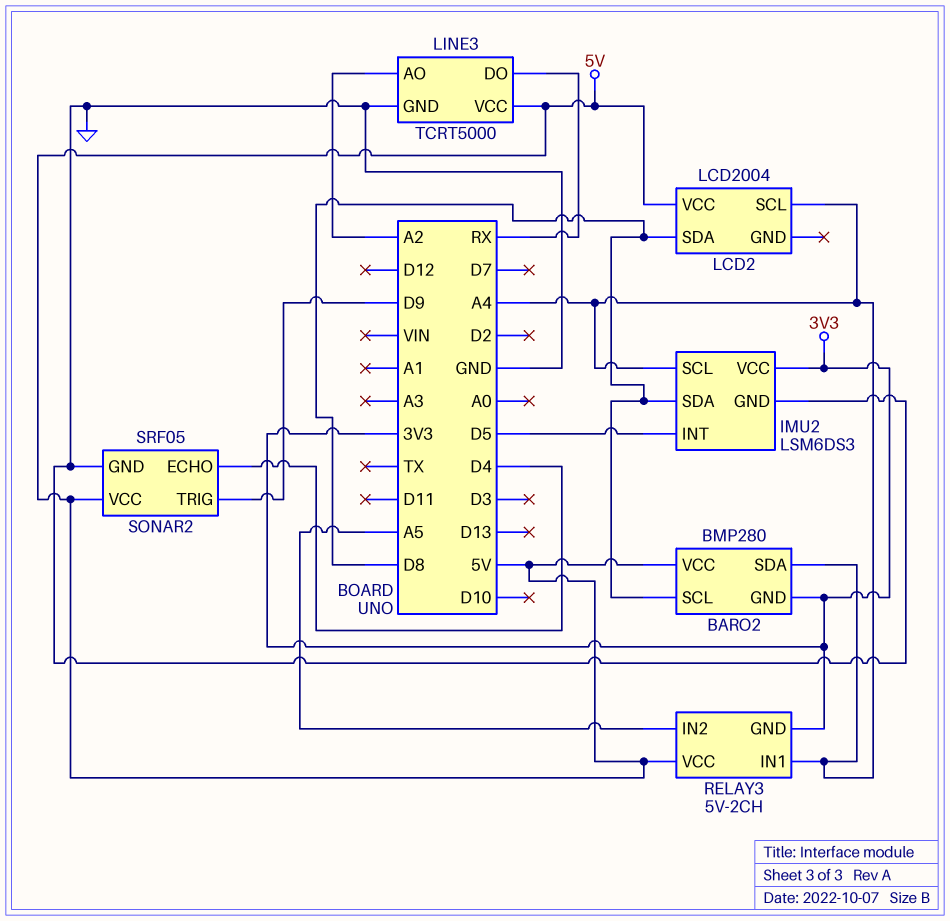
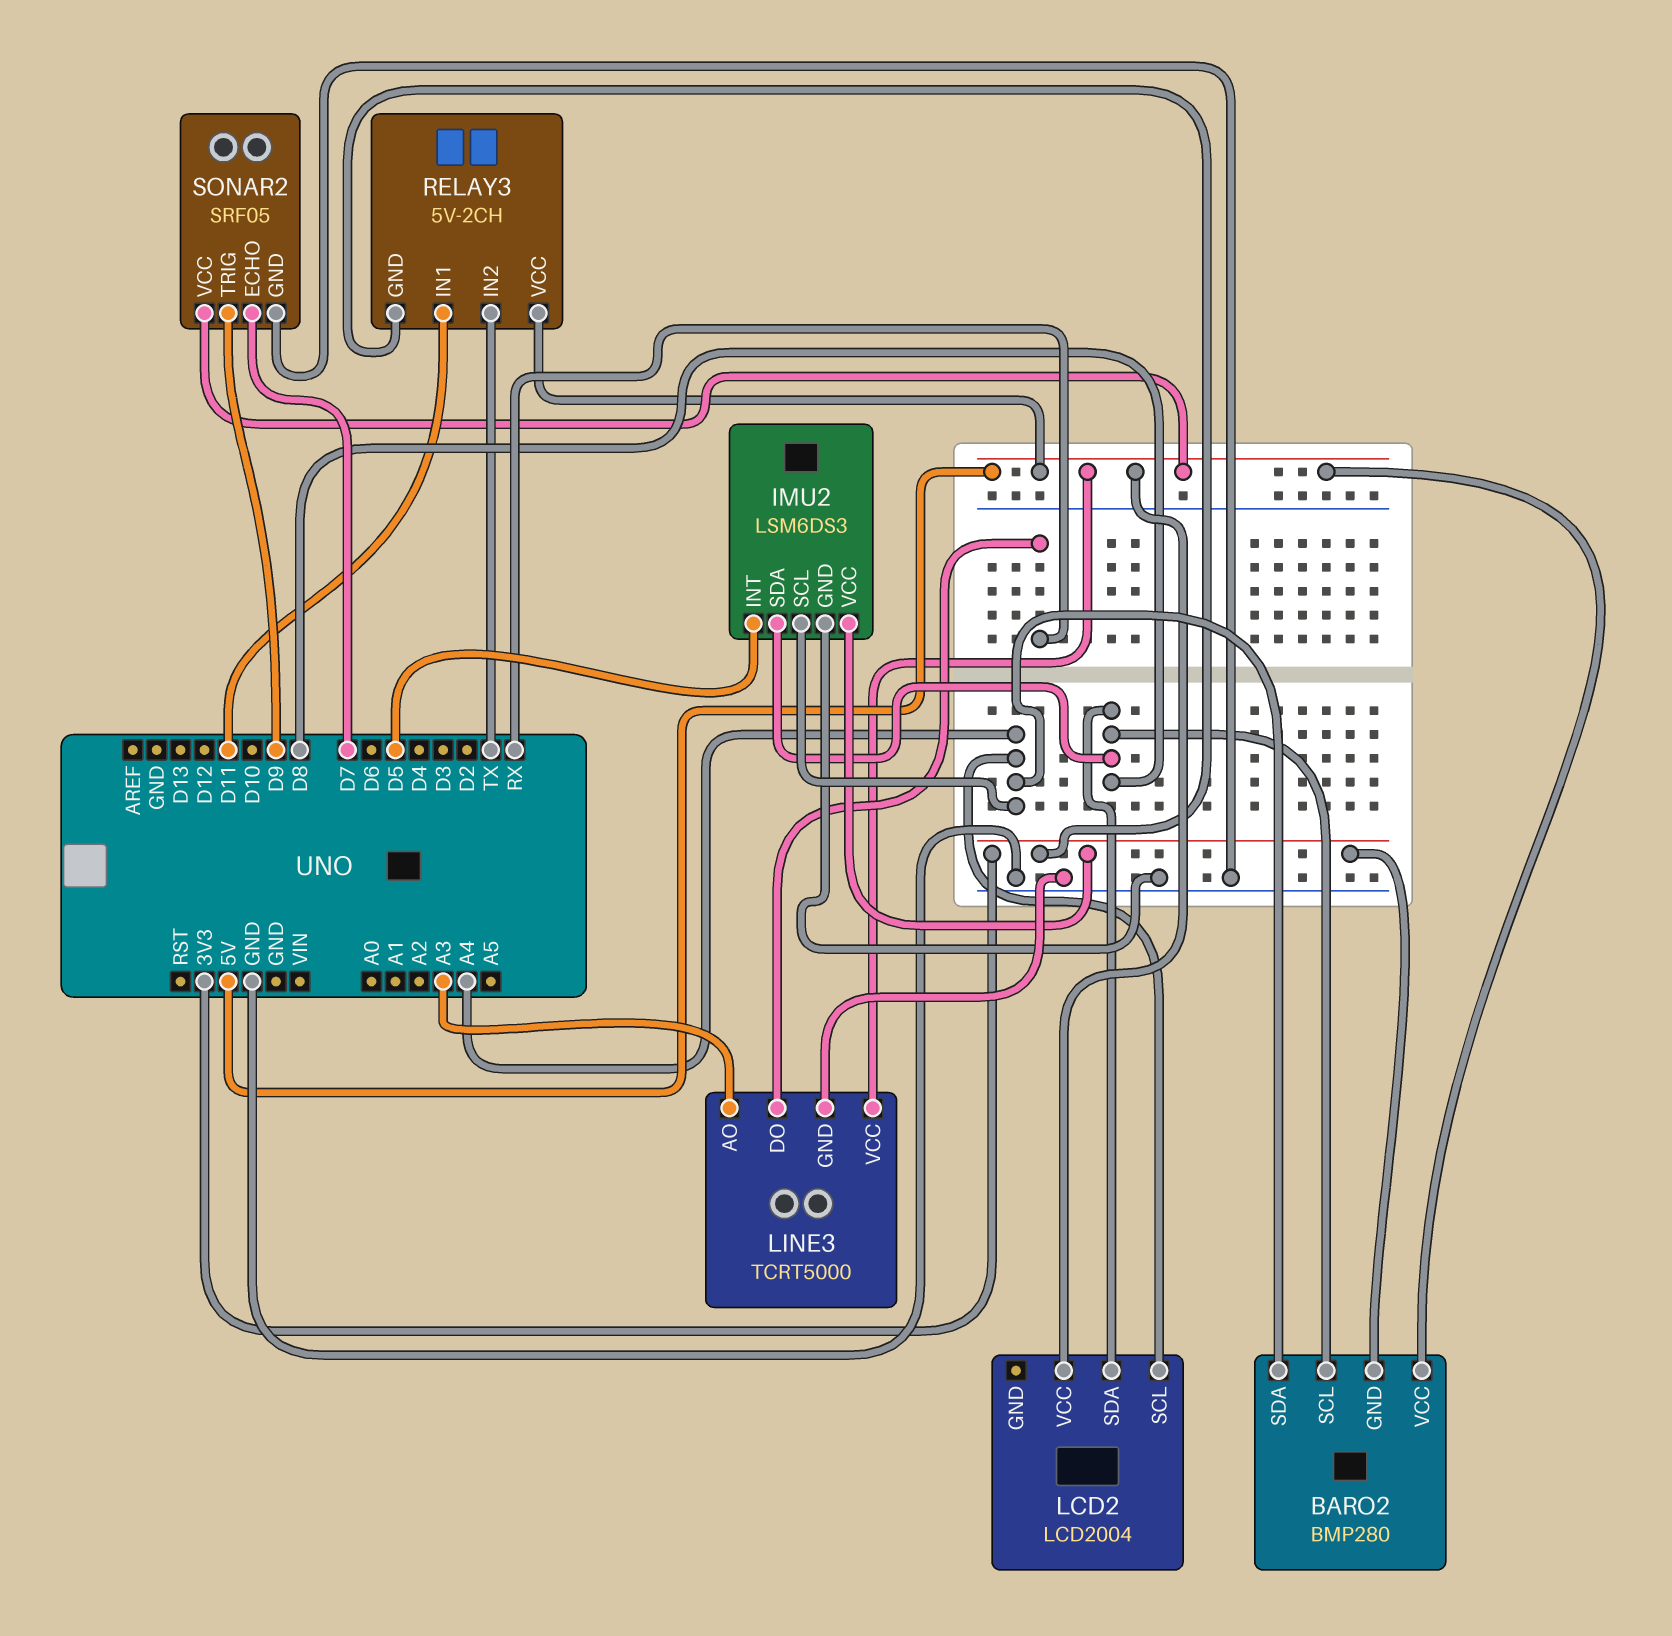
LINE3 pin AO: A2 -> A3
RELAY3 pin IN1: A4 -> D11
RELAY3 pin IN2: A5 -> TX
SONAR2 pin ECHO: D4 -> D7

